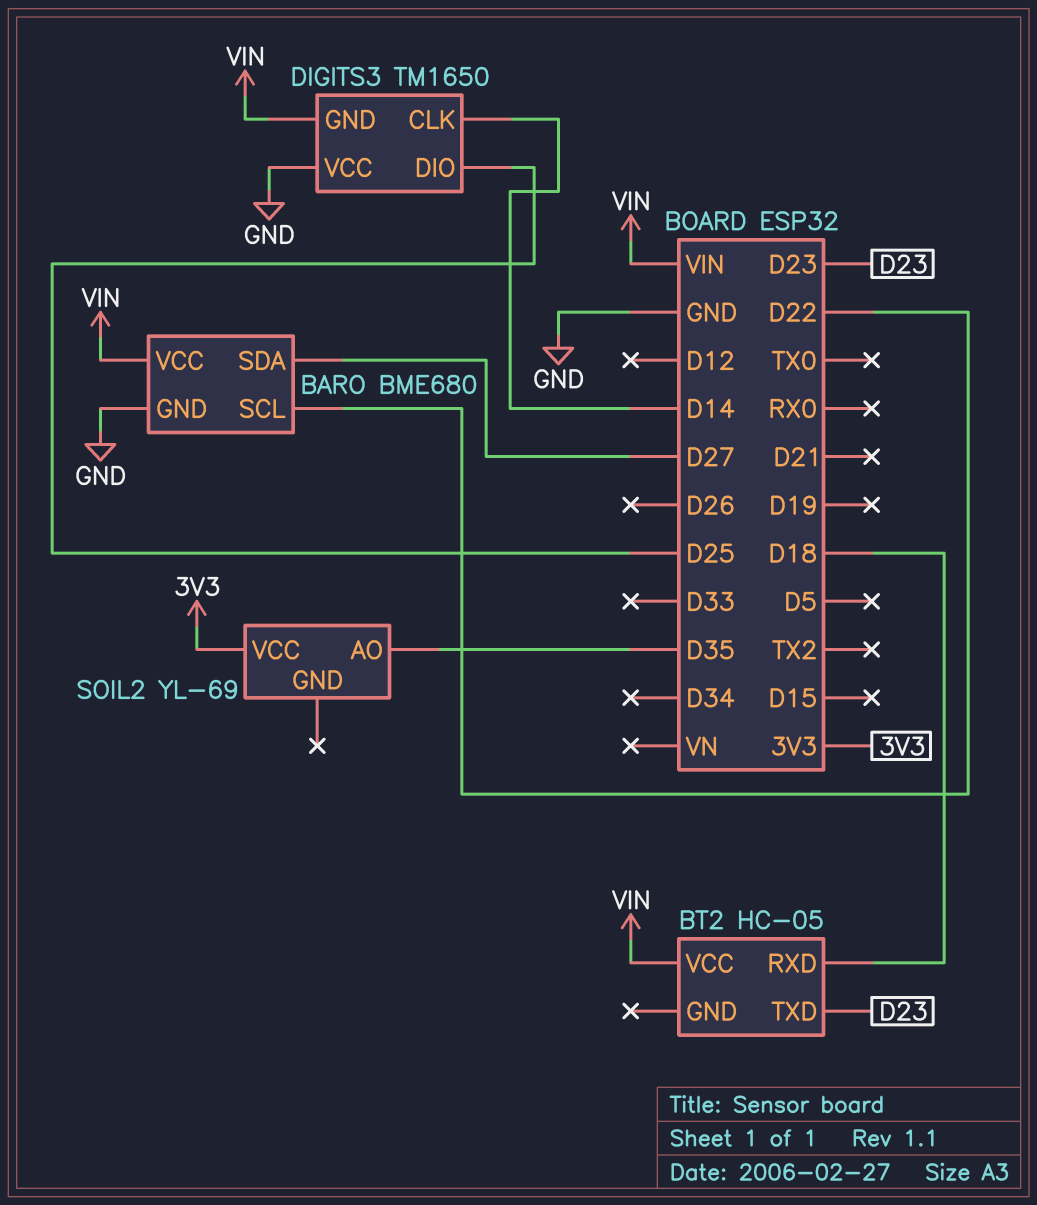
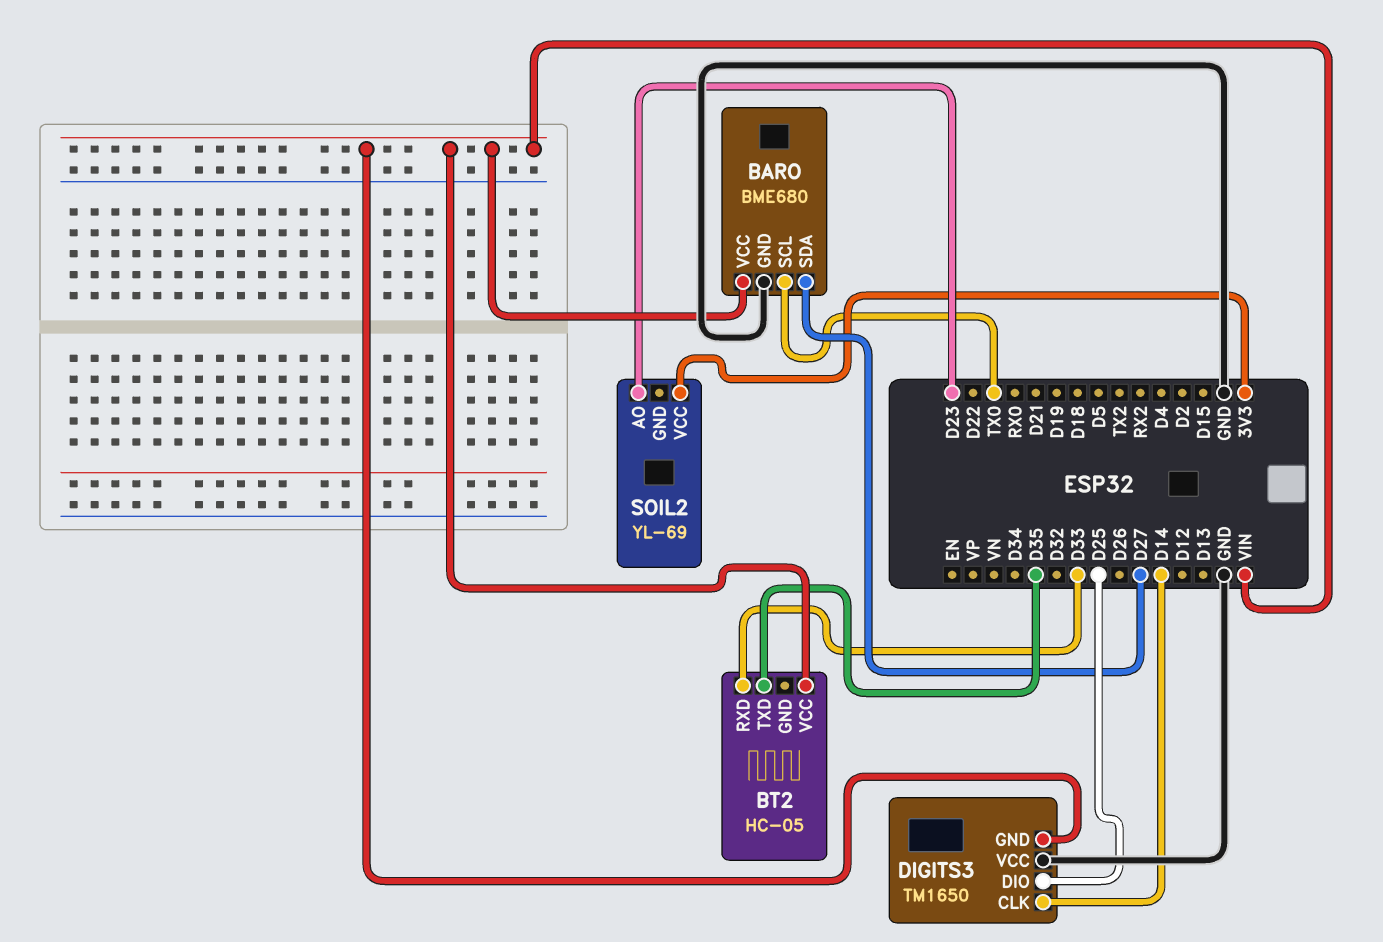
BARO pin SCL: D22 -> TX0
BT2 pin RXD: D18 -> D33
BT2 pin TXD: D23 -> D35
SOIL2 pin AO: D35 -> D23

